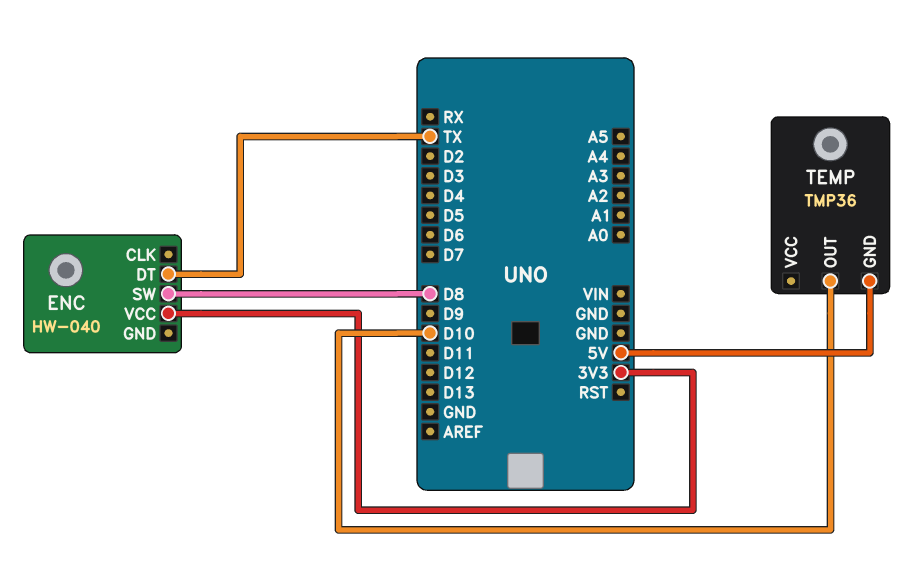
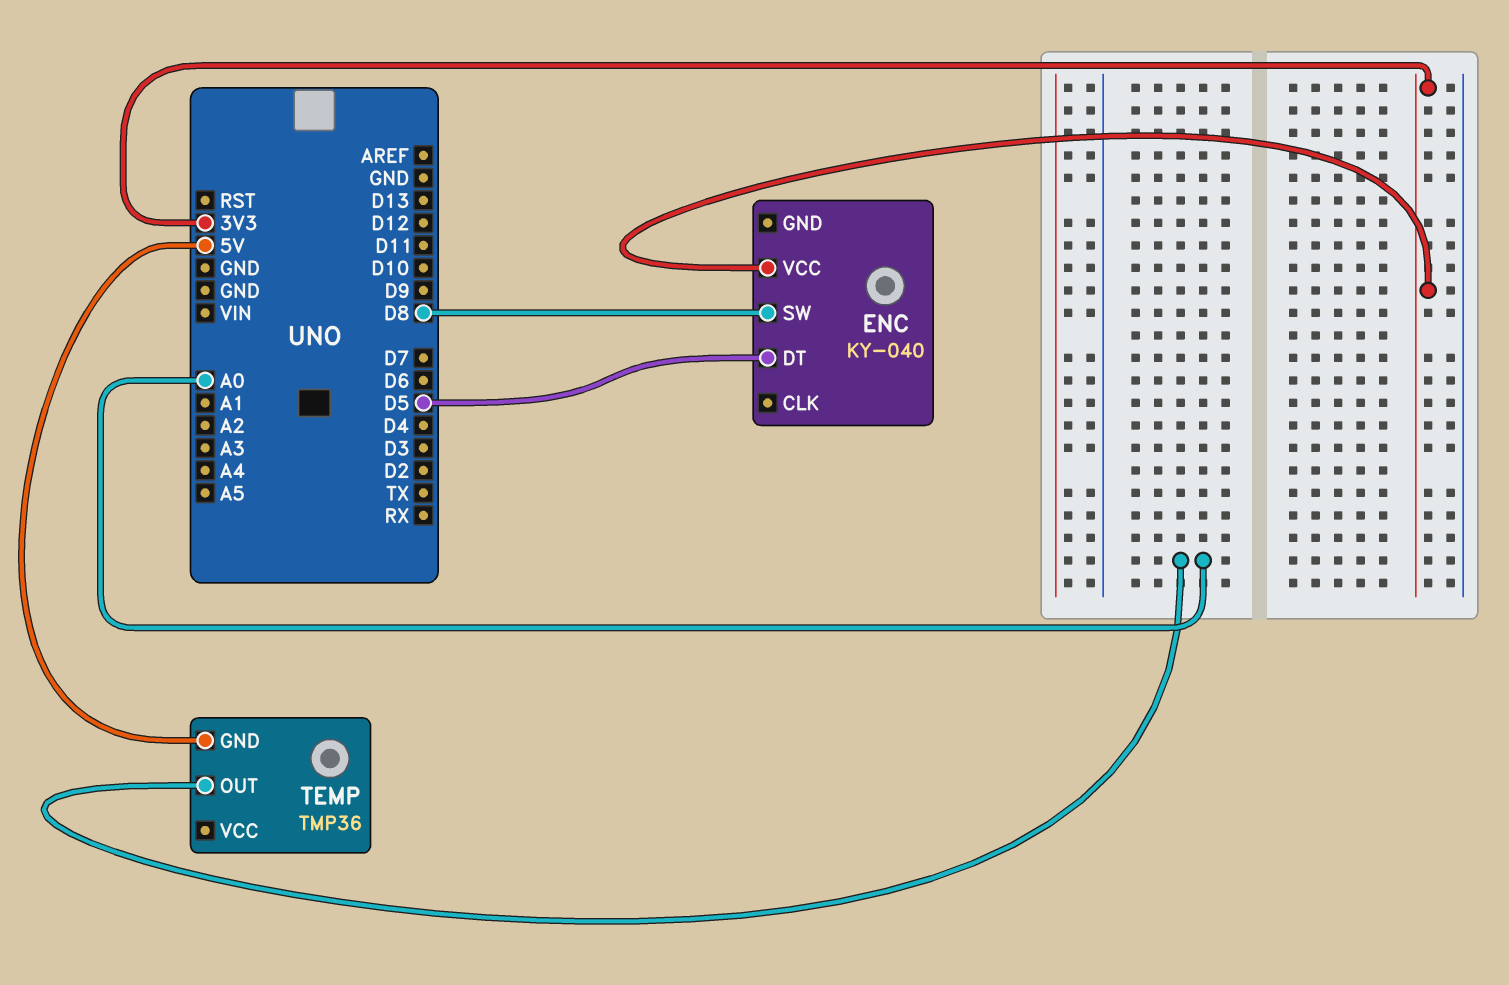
ENC: HW-040 -> KY-040
ENC pin DT: TX -> D5
TEMP pin OUT: D10 -> A0

